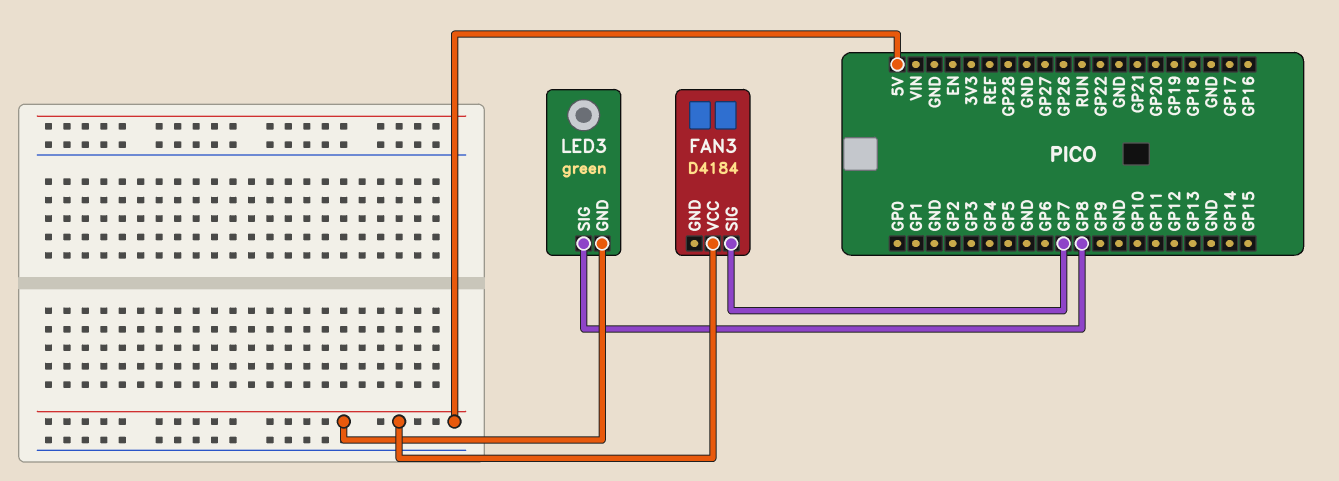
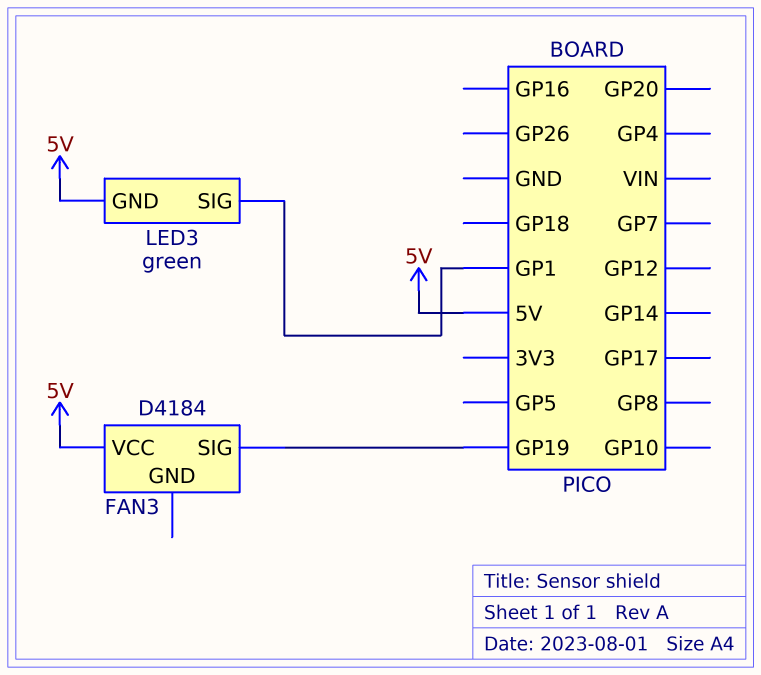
FAN3 pin SIG: GP7 -> GP19
LED3 pin SIG: GP8 -> GP1

